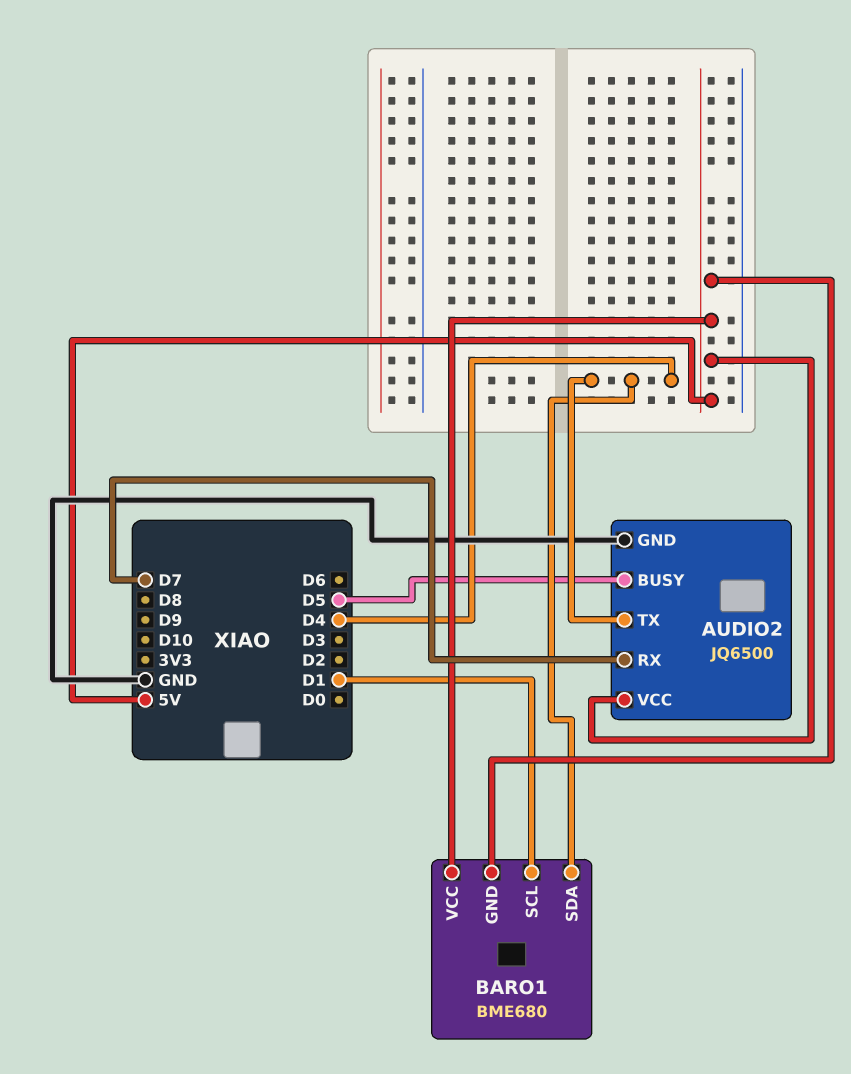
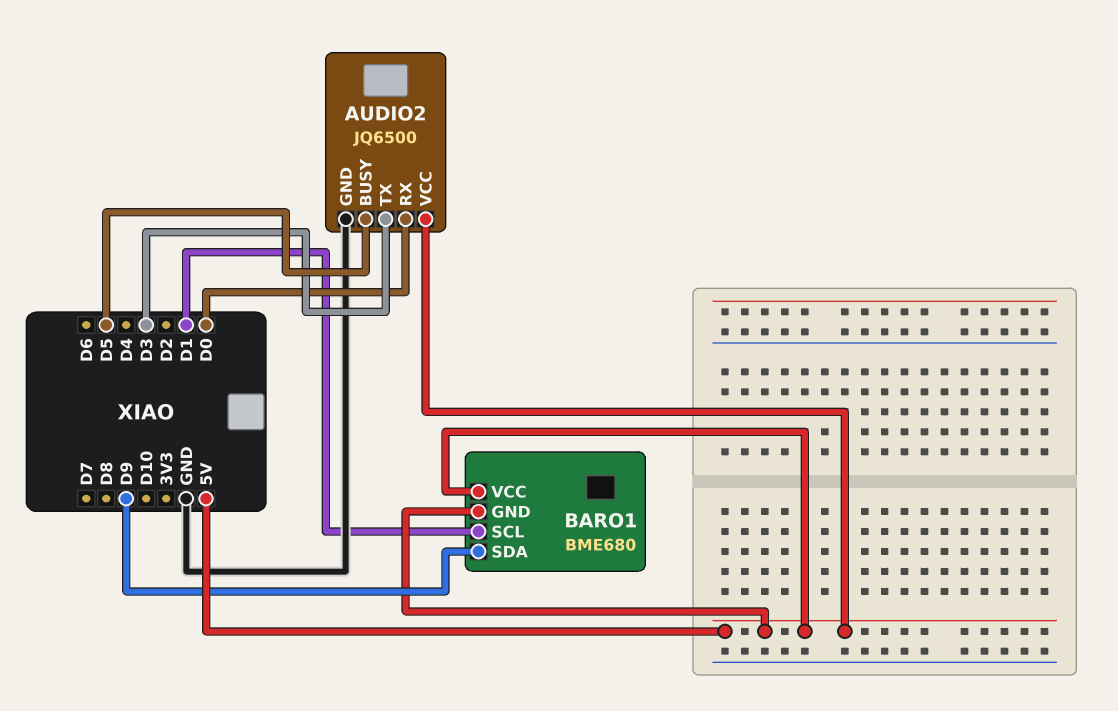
AUDIO2 pin RX: D7 -> D0
AUDIO2 pin TX: D4 -> D3
BARO1 pin SDA: D4 -> D9

